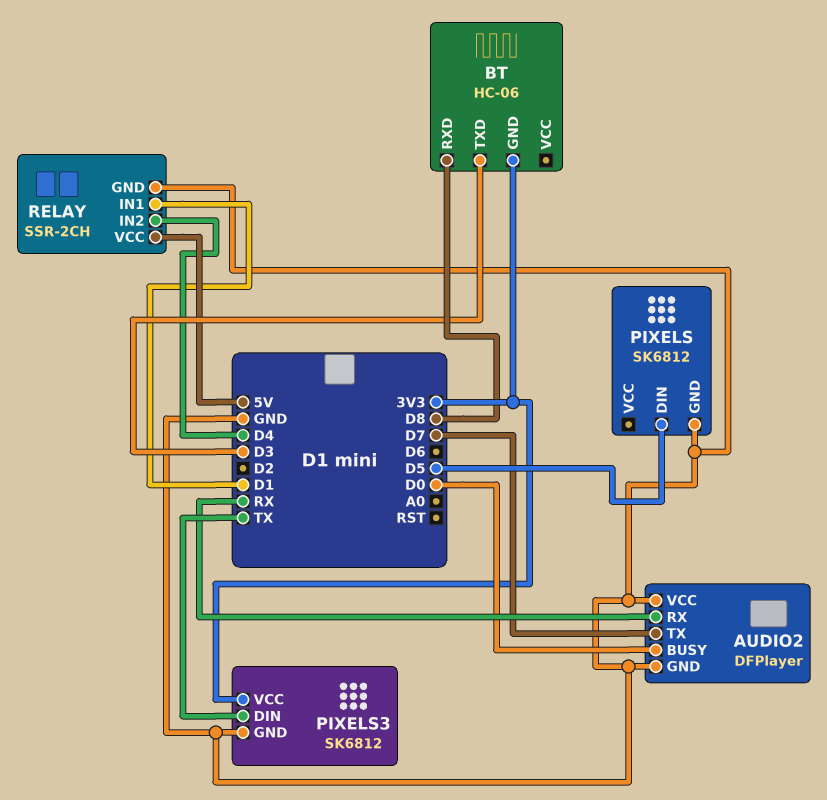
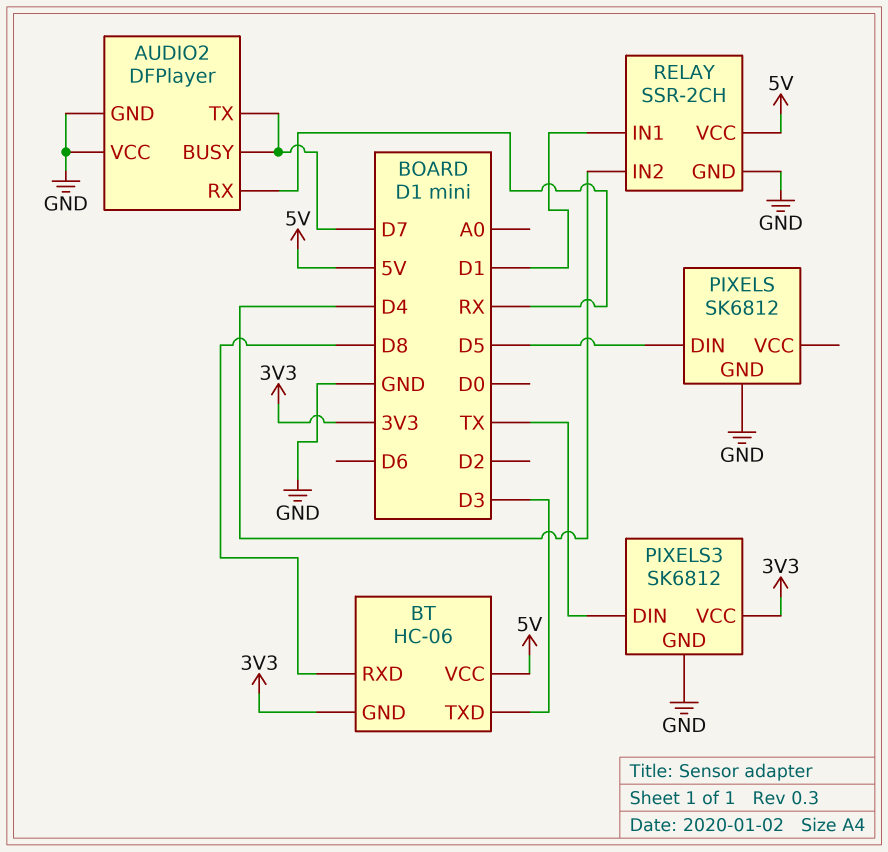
AUDIO2 pin BUSY: D0 -> D7
BT pin VCC: none -> 5V

